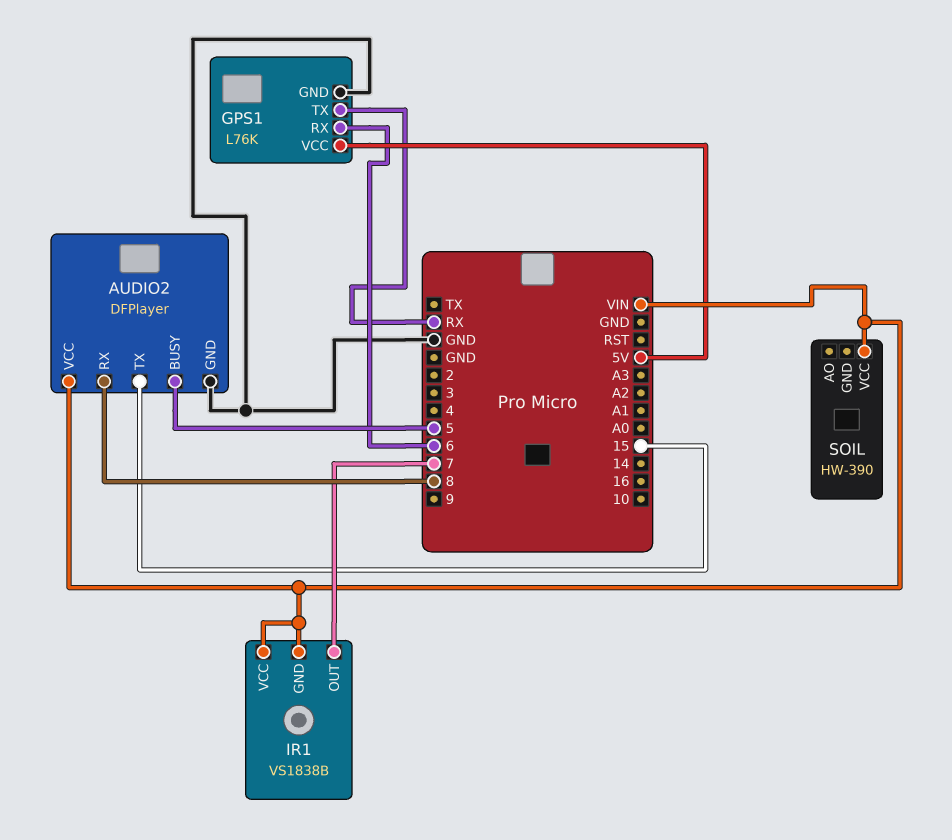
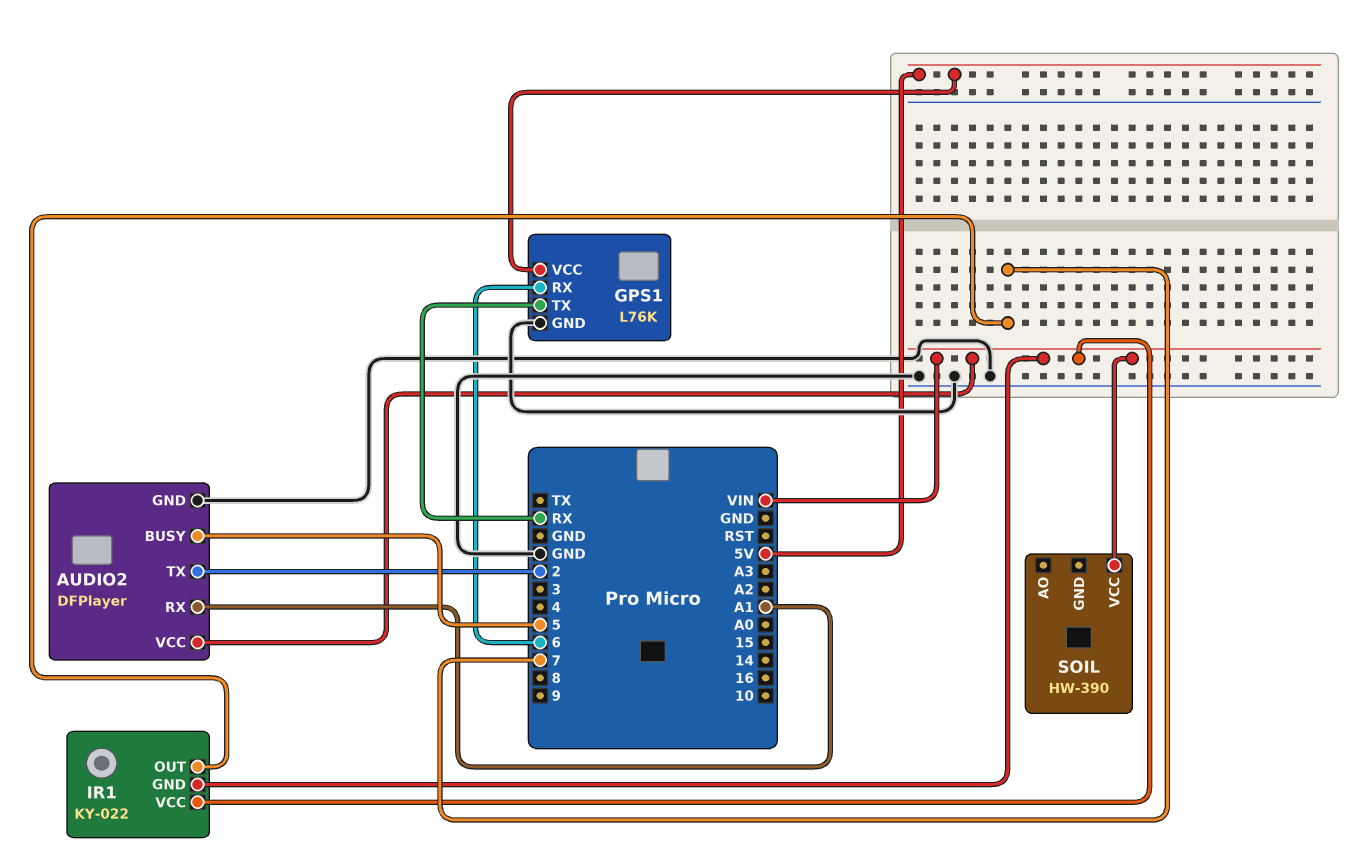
AUDIO2 pin RX: 8 -> A1
AUDIO2 pin TX: 15 -> 2
IR1: VS1838B -> KY-022

